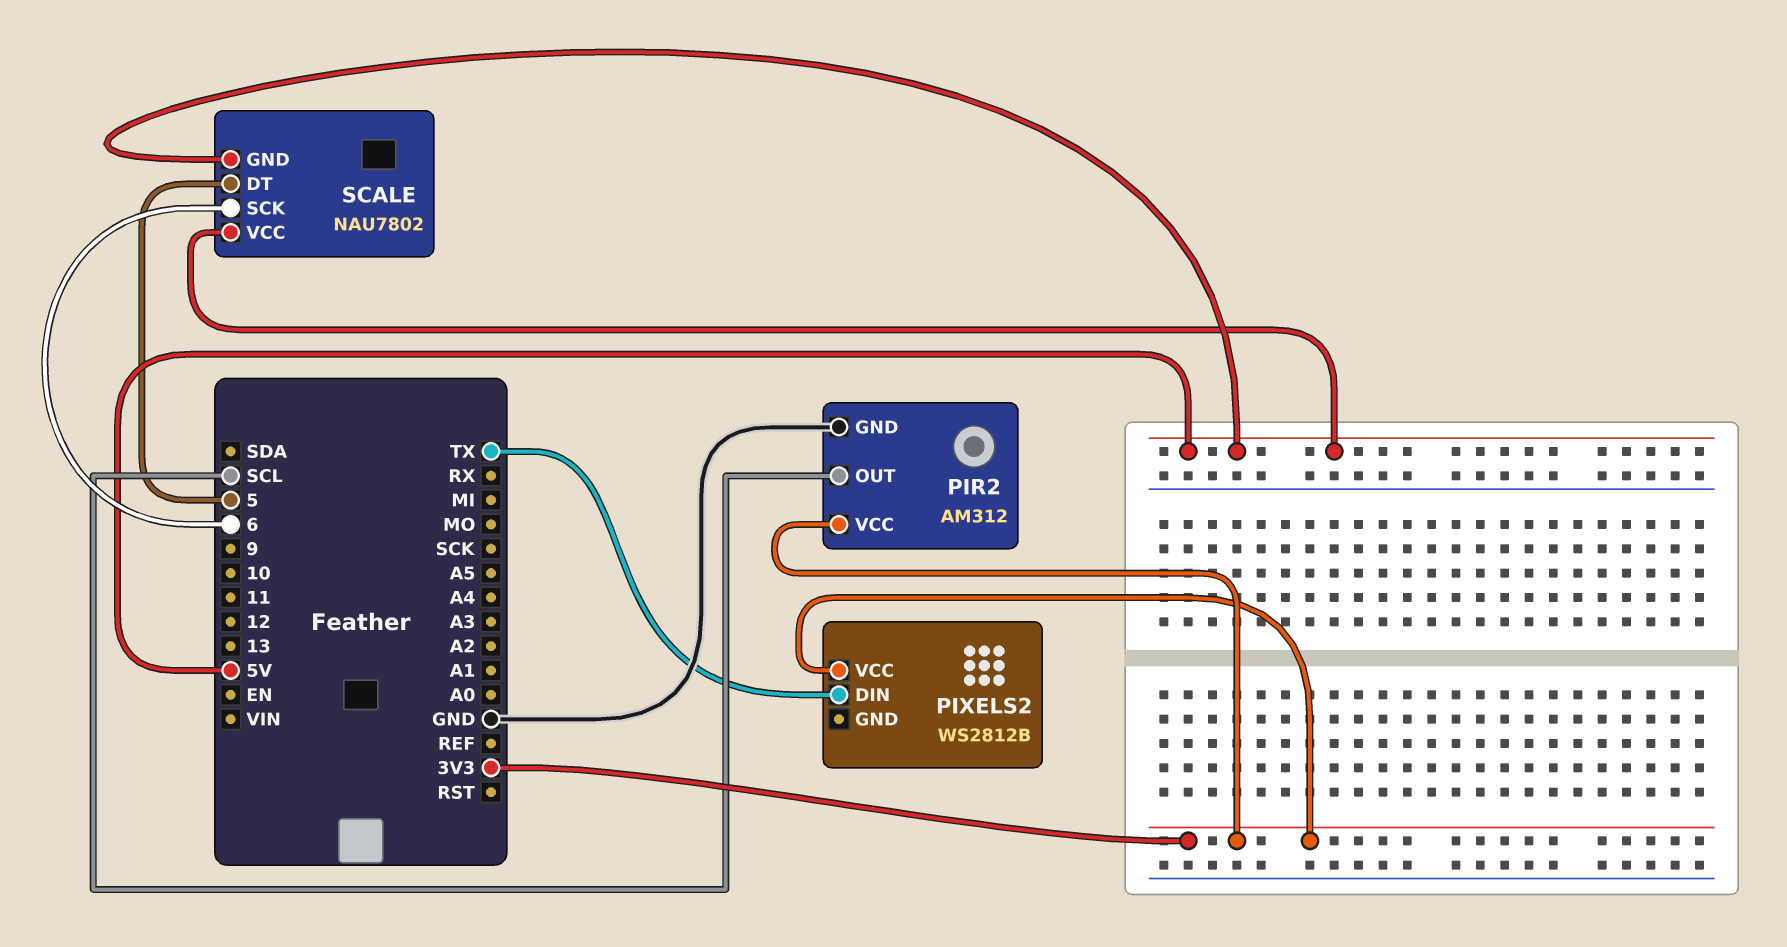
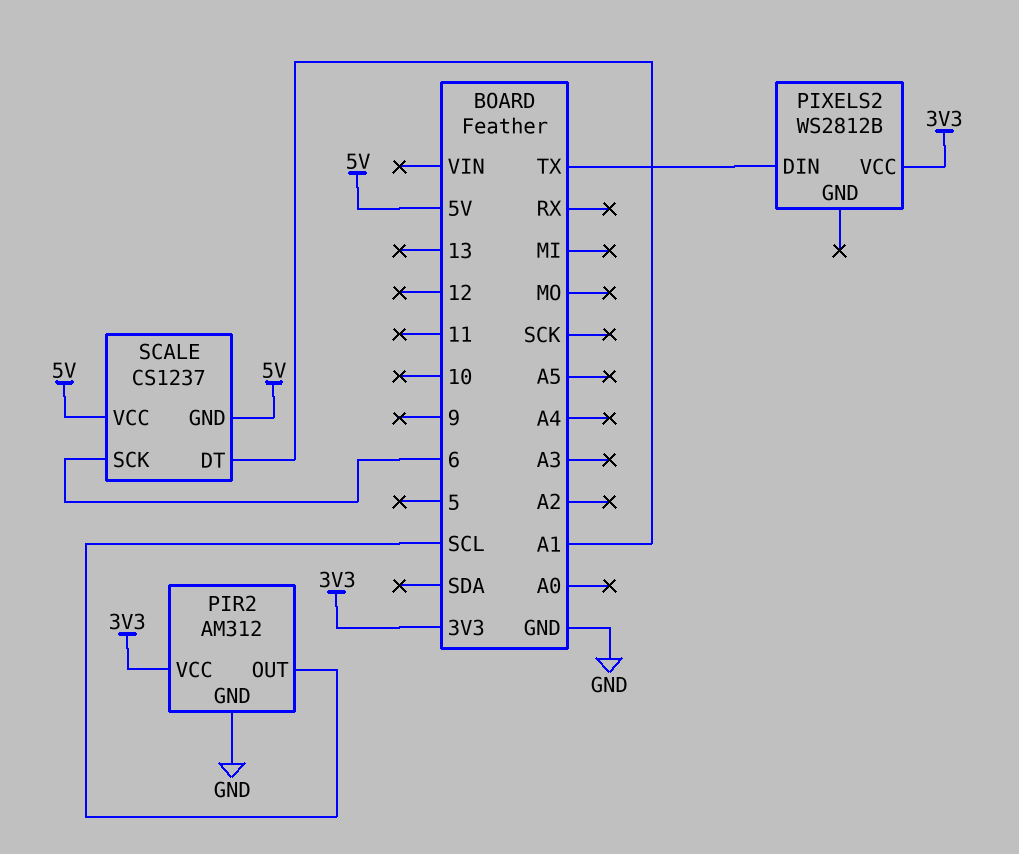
SCALE: NAU7802 -> CS1237
SCALE pin DT: 5 -> A1

